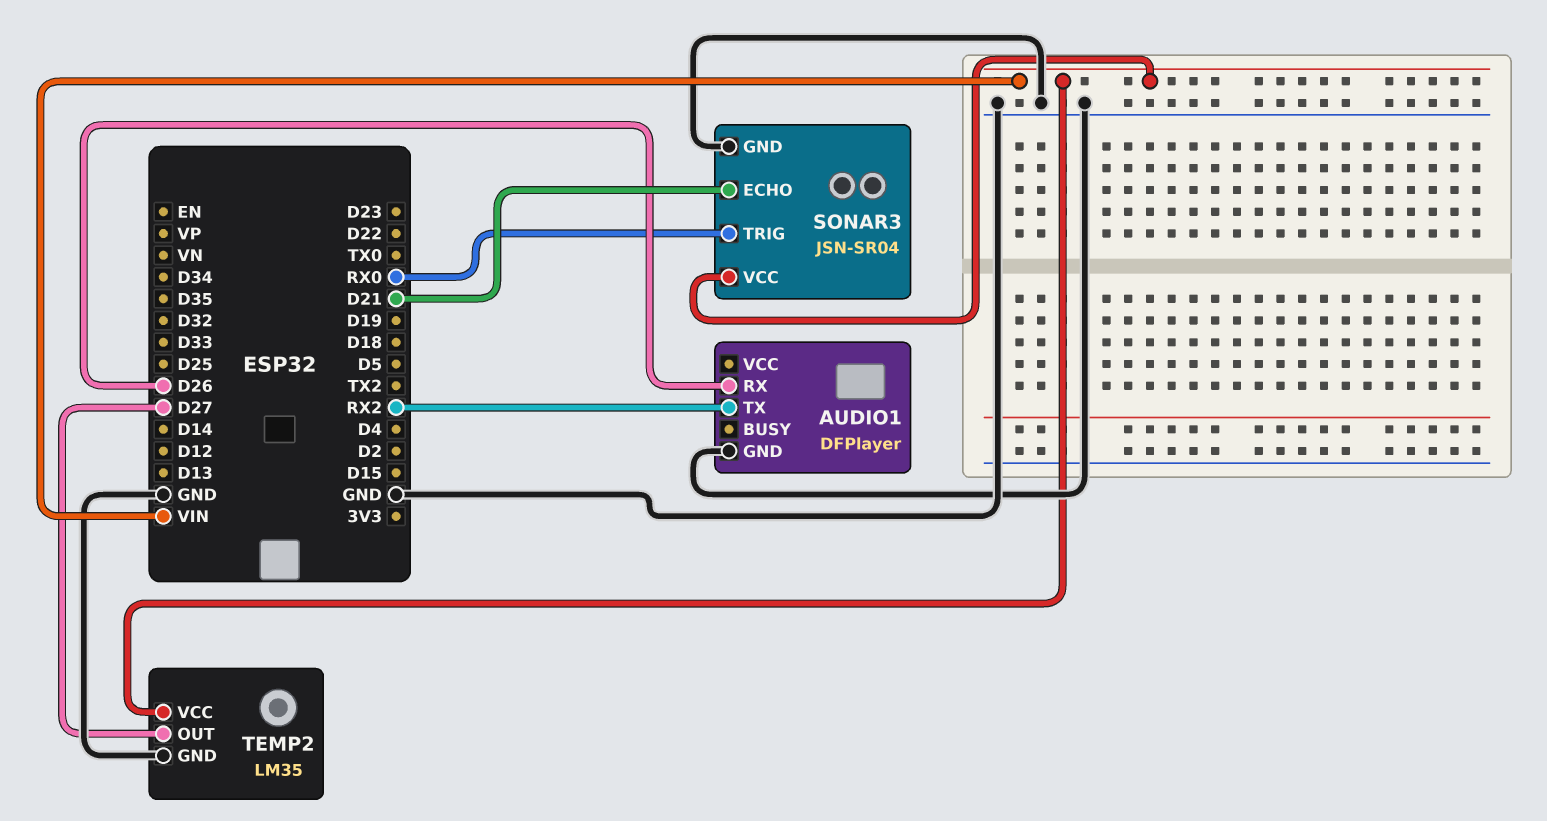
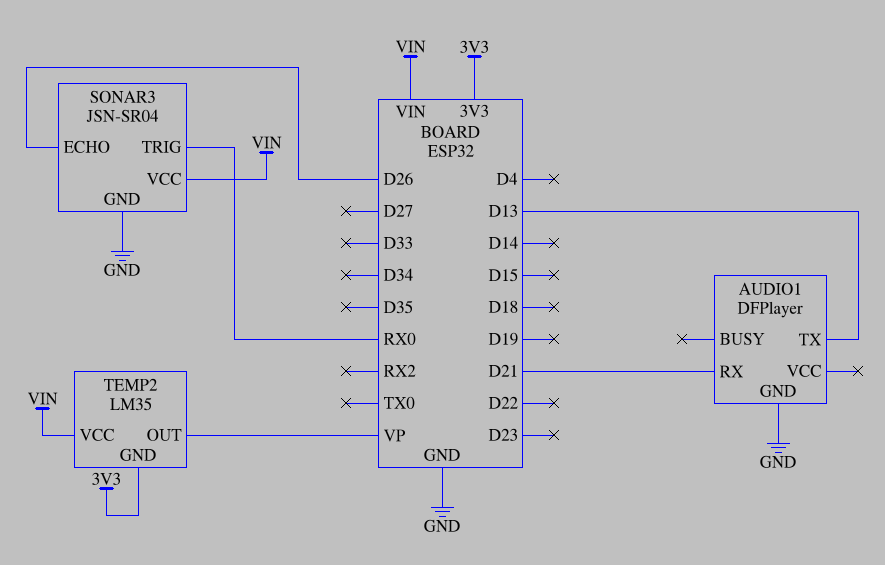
AUDIO1 pin RX: D26 -> D21
AUDIO1 pin TX: RX2 -> D13
SONAR3 pin ECHO: D21 -> D26
TEMP2 pin GND: GND -> 3V3
TEMP2 pin OUT: D27 -> VP

